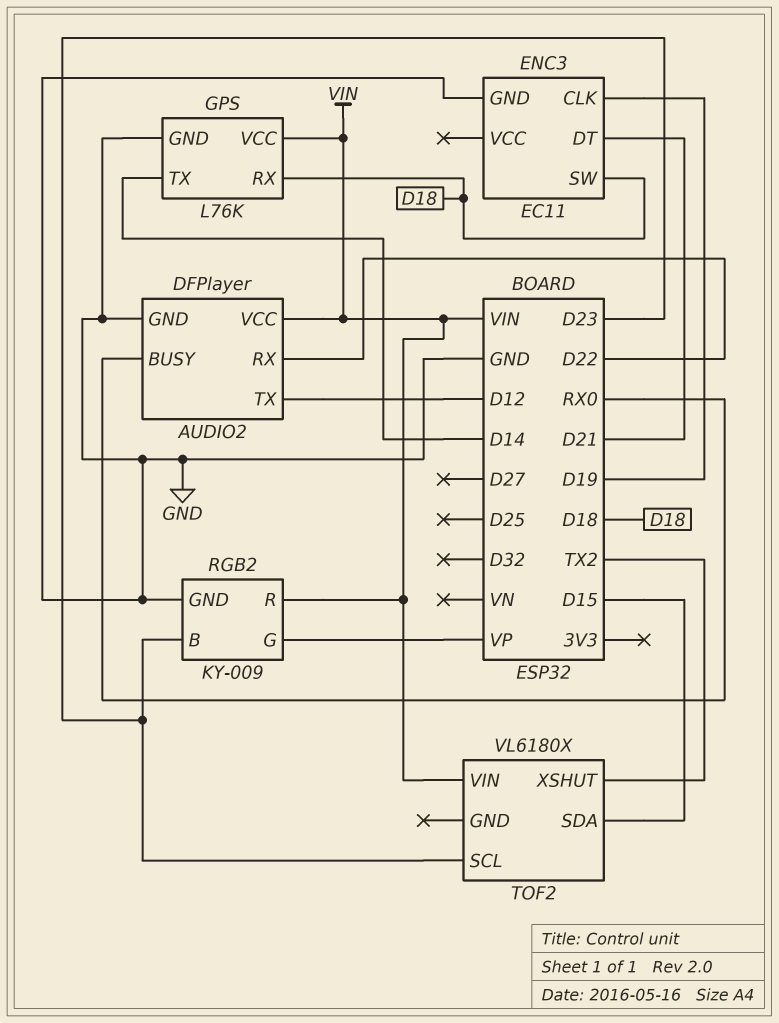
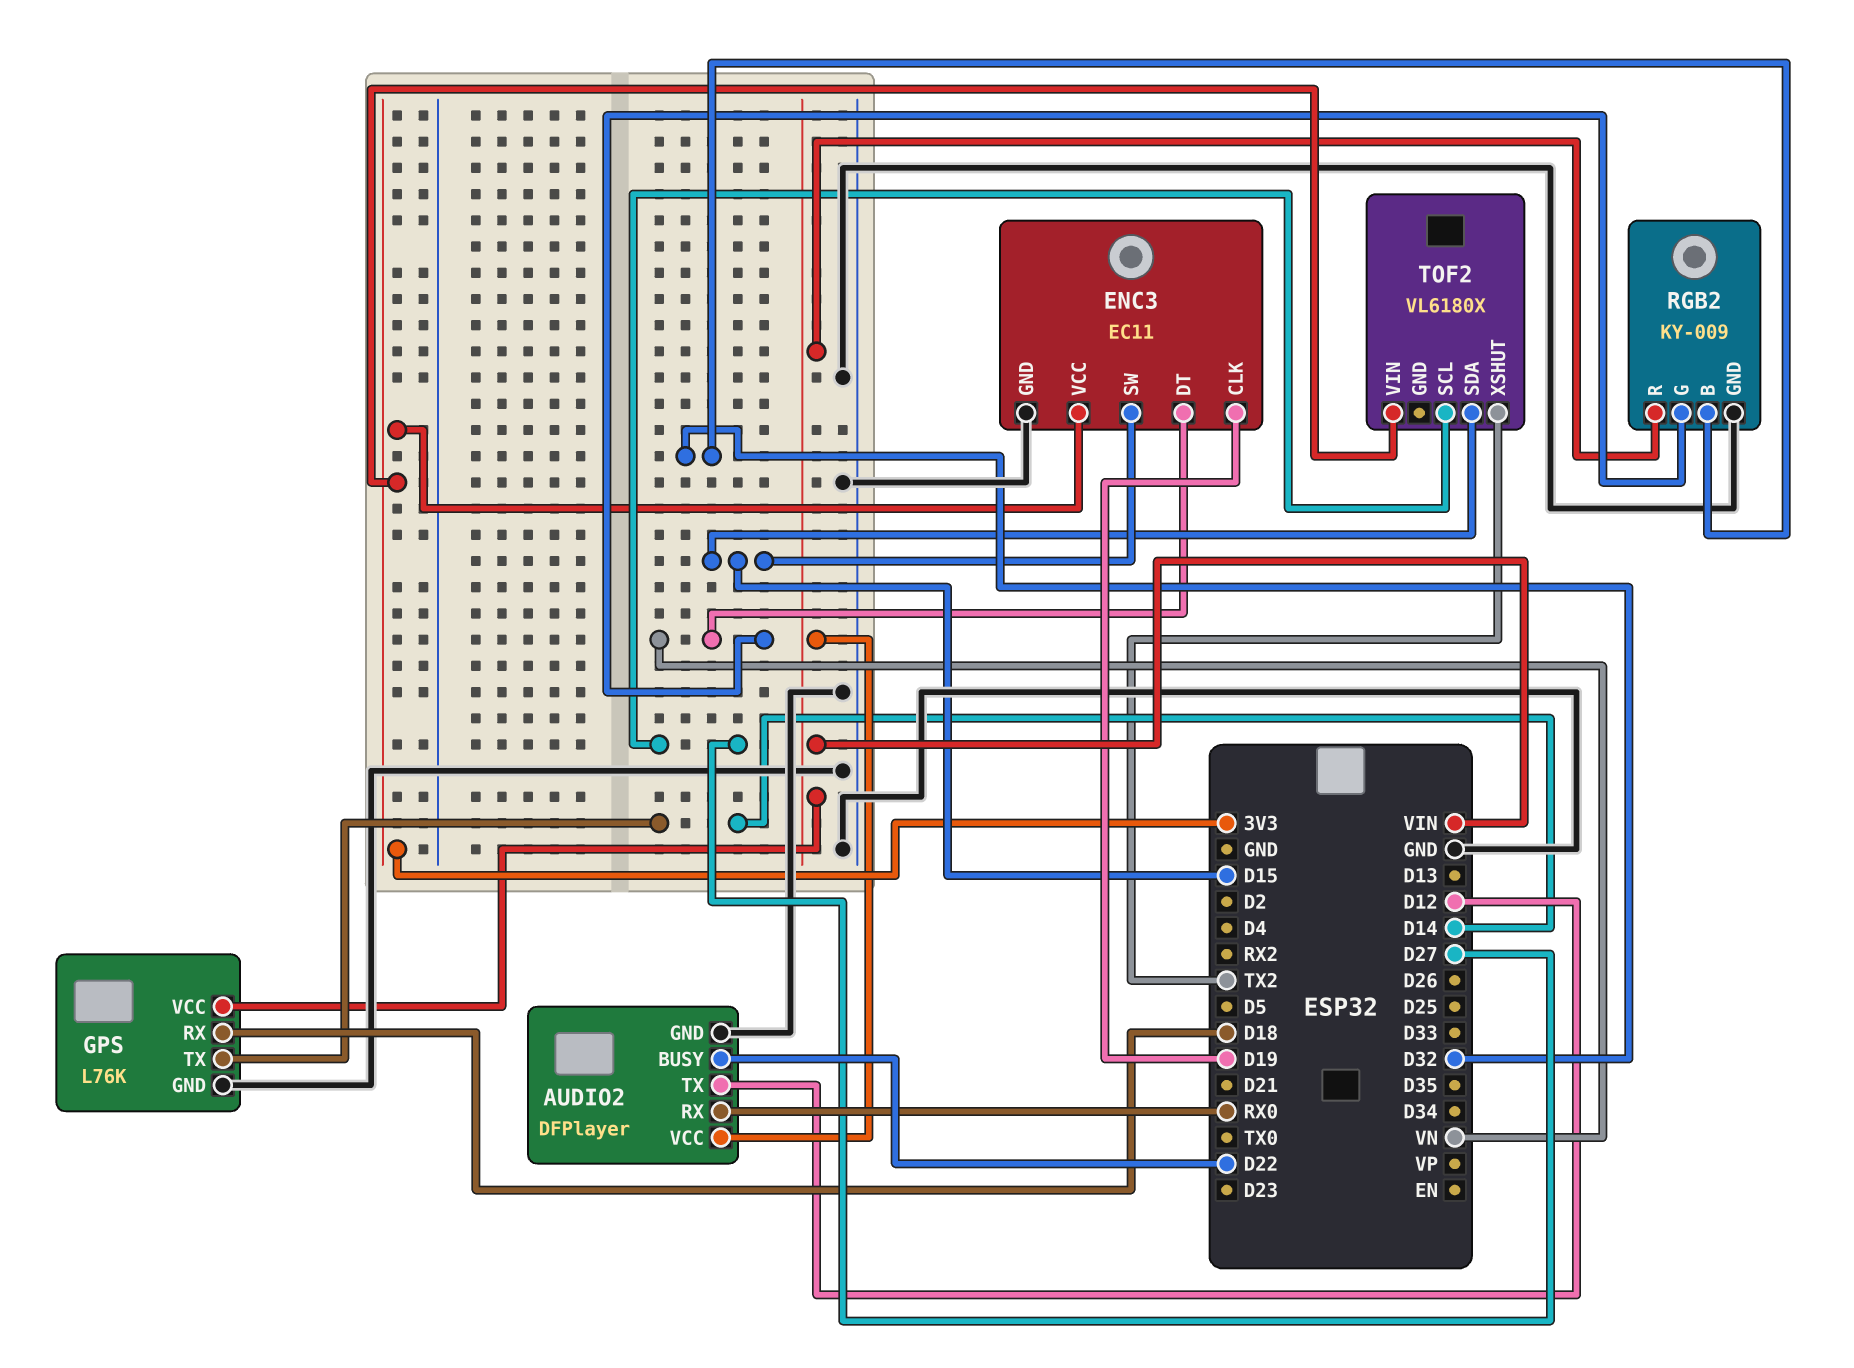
AUDIO2 pin BUSY: RX0 -> D22
AUDIO2 pin RX: D22 -> RX0
ENC3 pin DT: D21 -> VN
ENC3 pin SW: D18 -> D15
ENC3 pin VCC: none -> 3V3
RGB2 pin B: D23 -> D32
RGB2 pin G: VP -> VN
TOF2 pin SCL: D23 -> D27
TOF2 pin VIN: VIN -> 3V3

